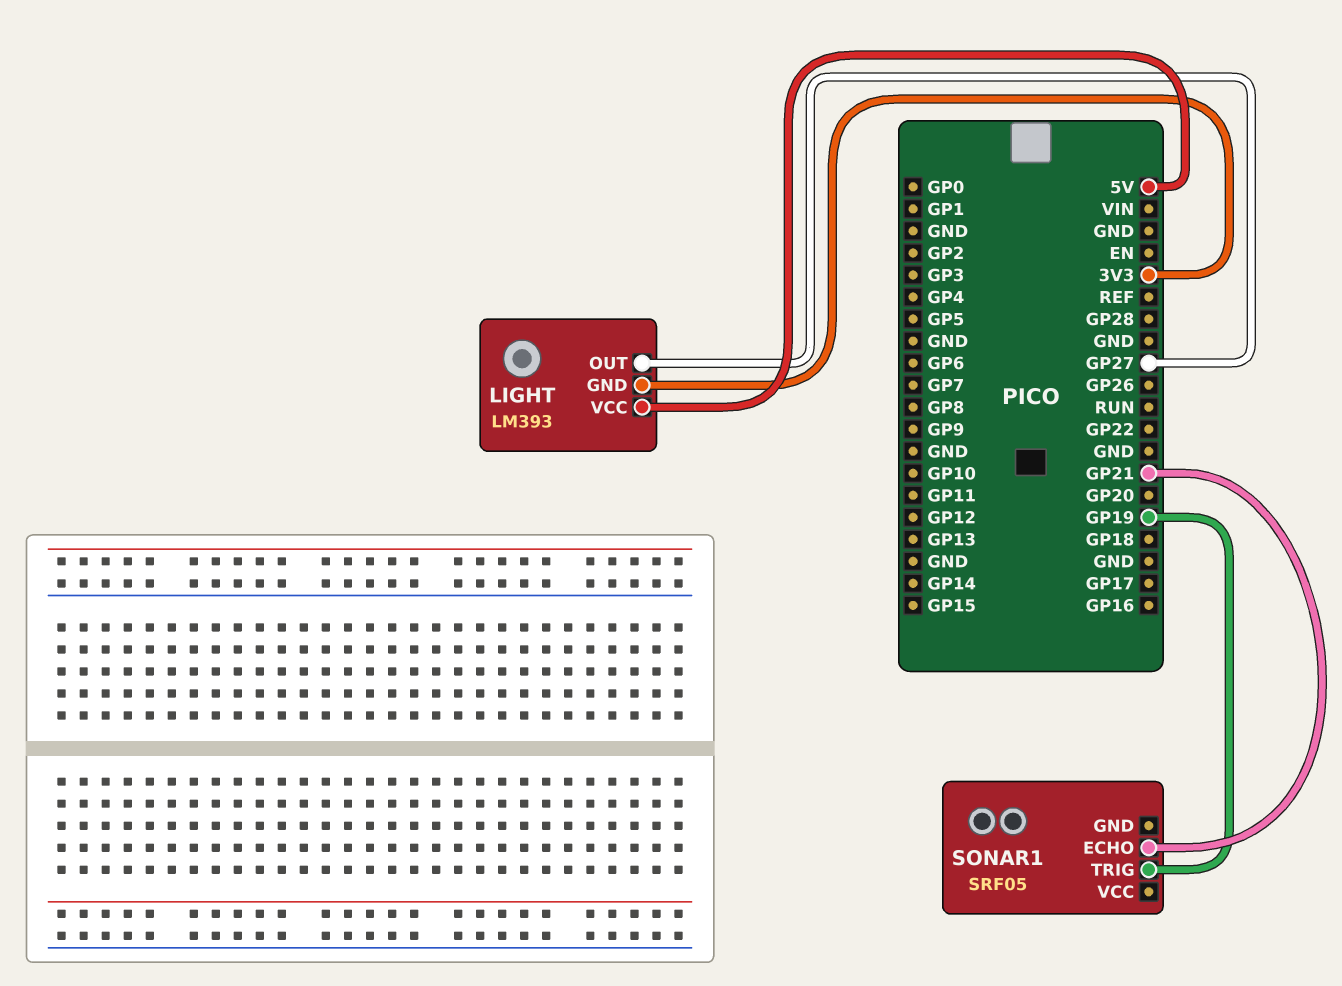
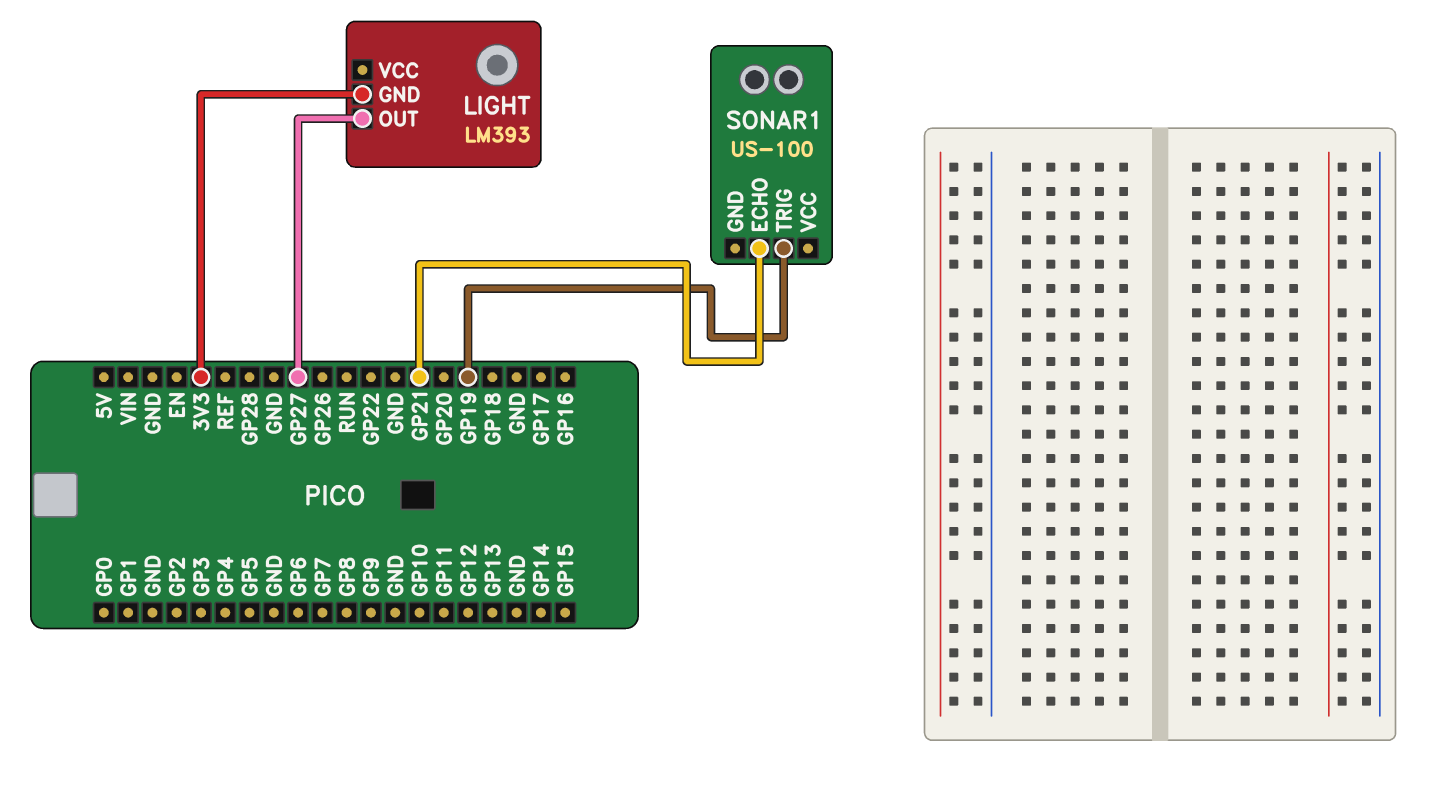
LIGHT pin VCC: 5V -> none
SONAR1: SRF05 -> US-100

